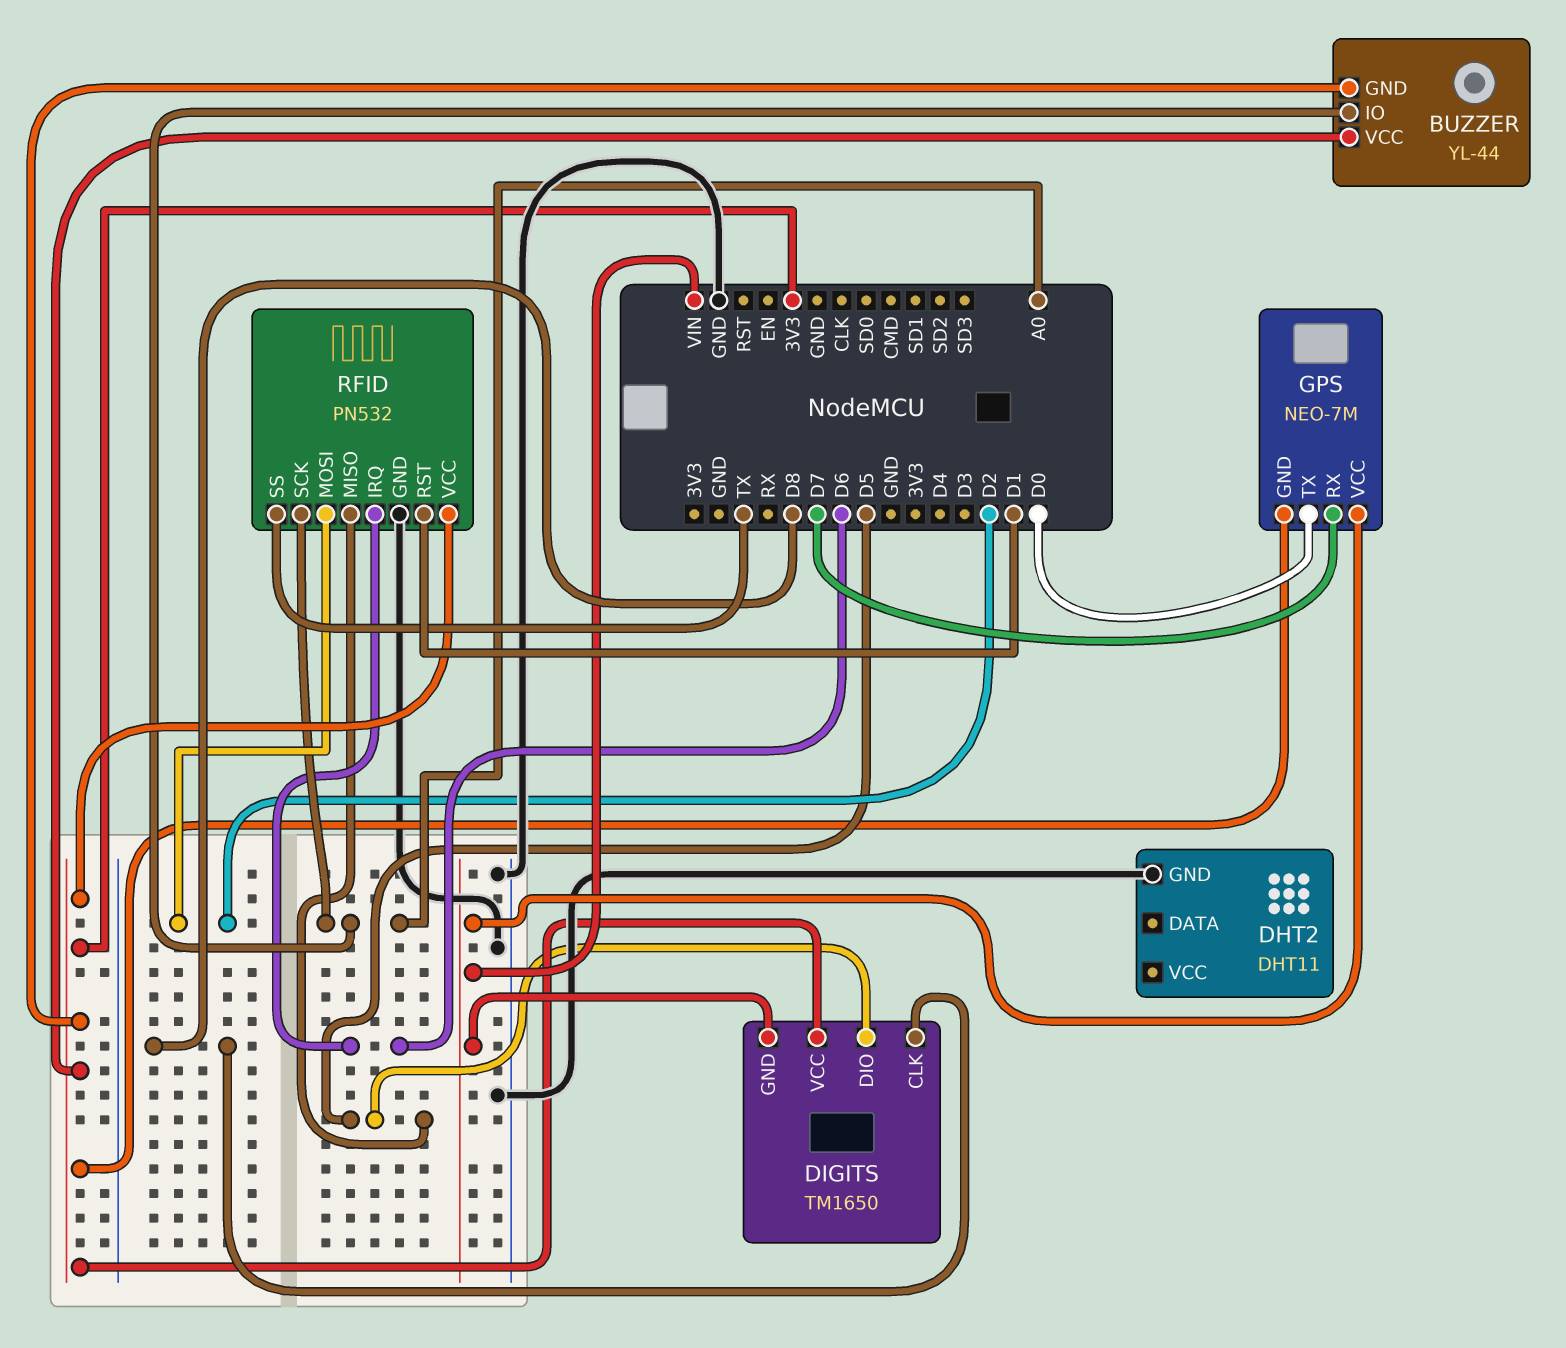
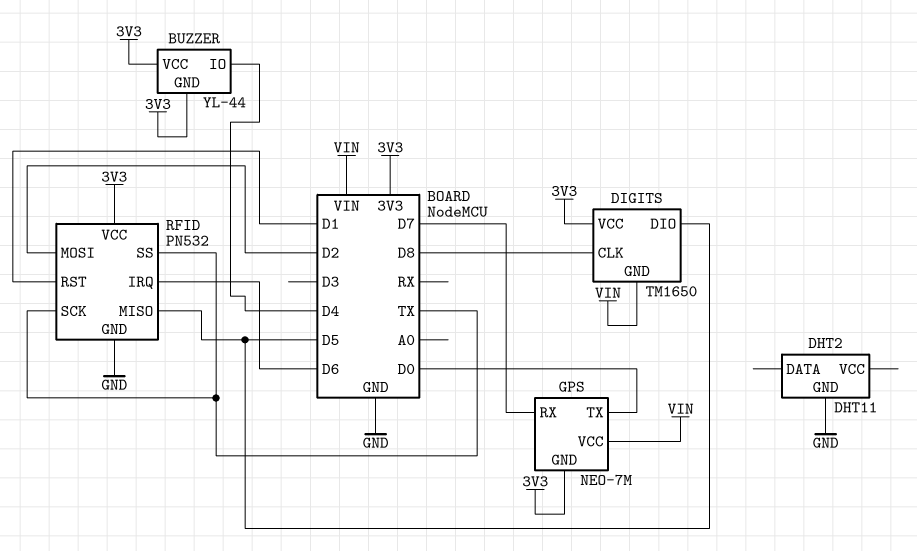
BUZZER pin IO: A0 -> D4
RFID pin SCK: A0 -> TX

